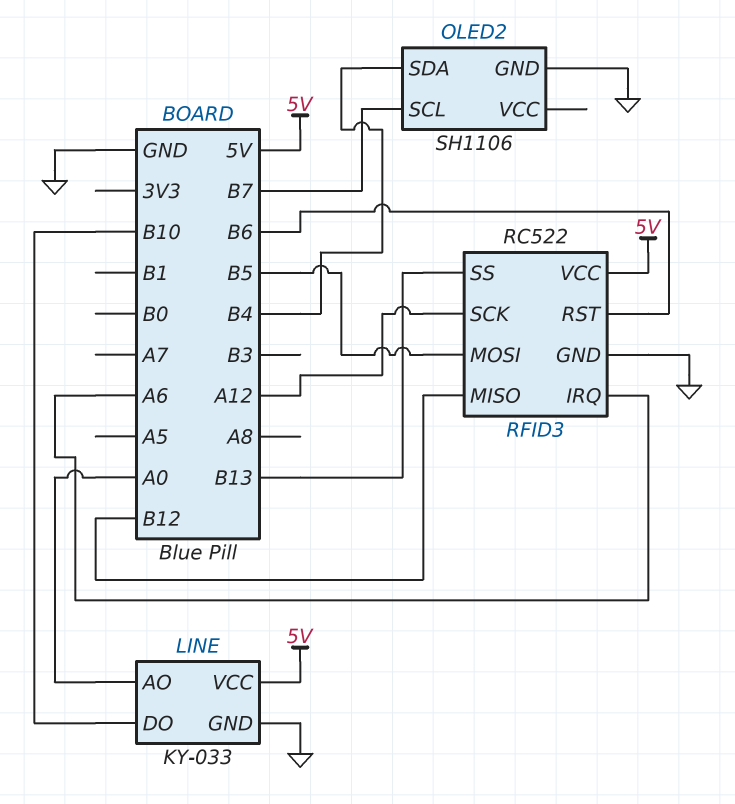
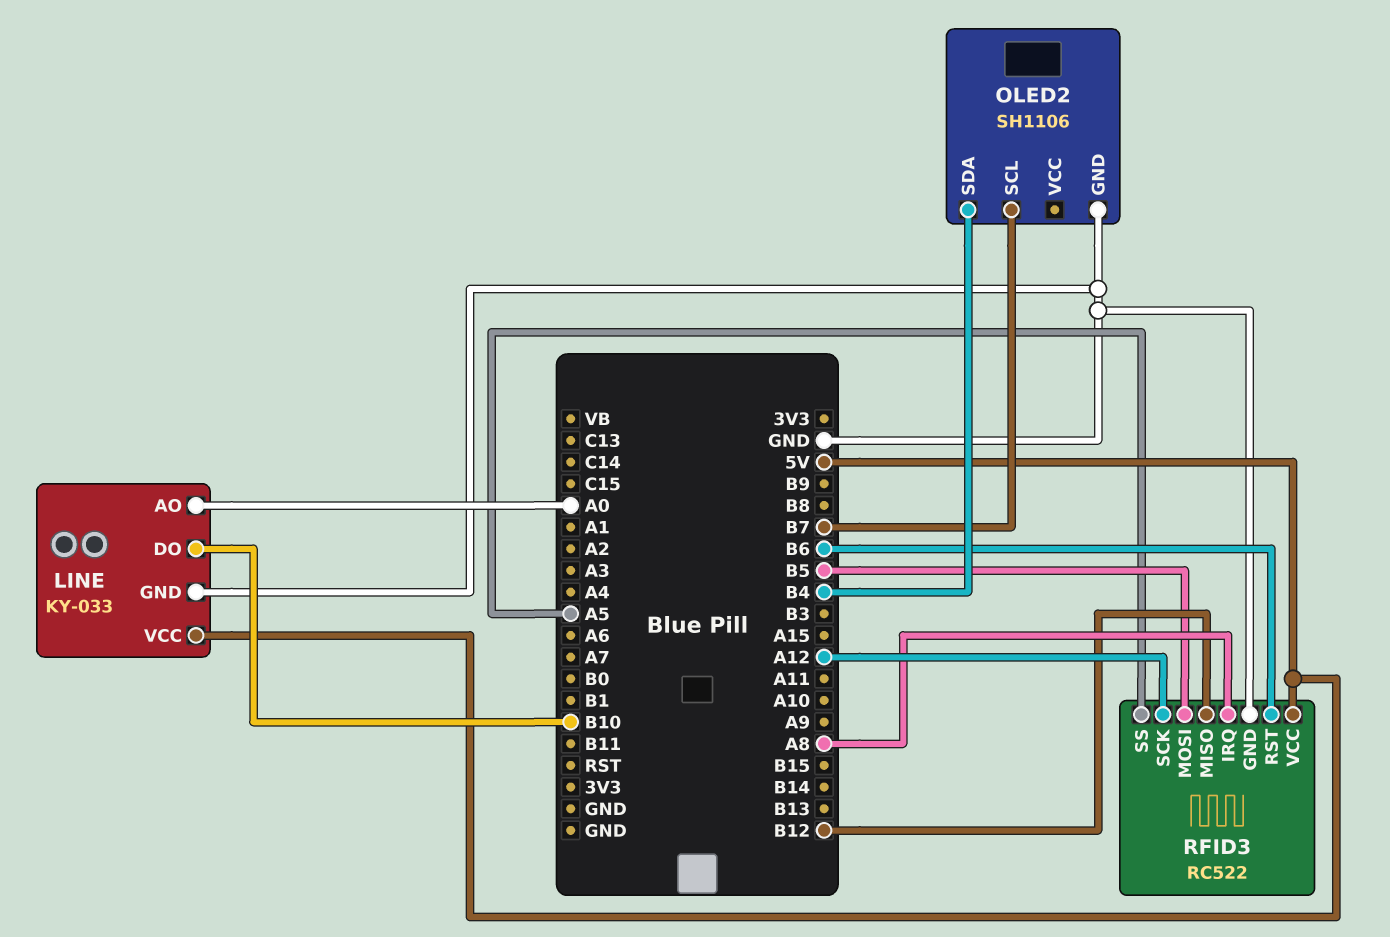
RFID3 pin IRQ: A6 -> A8
RFID3 pin SS: B13 -> A5

